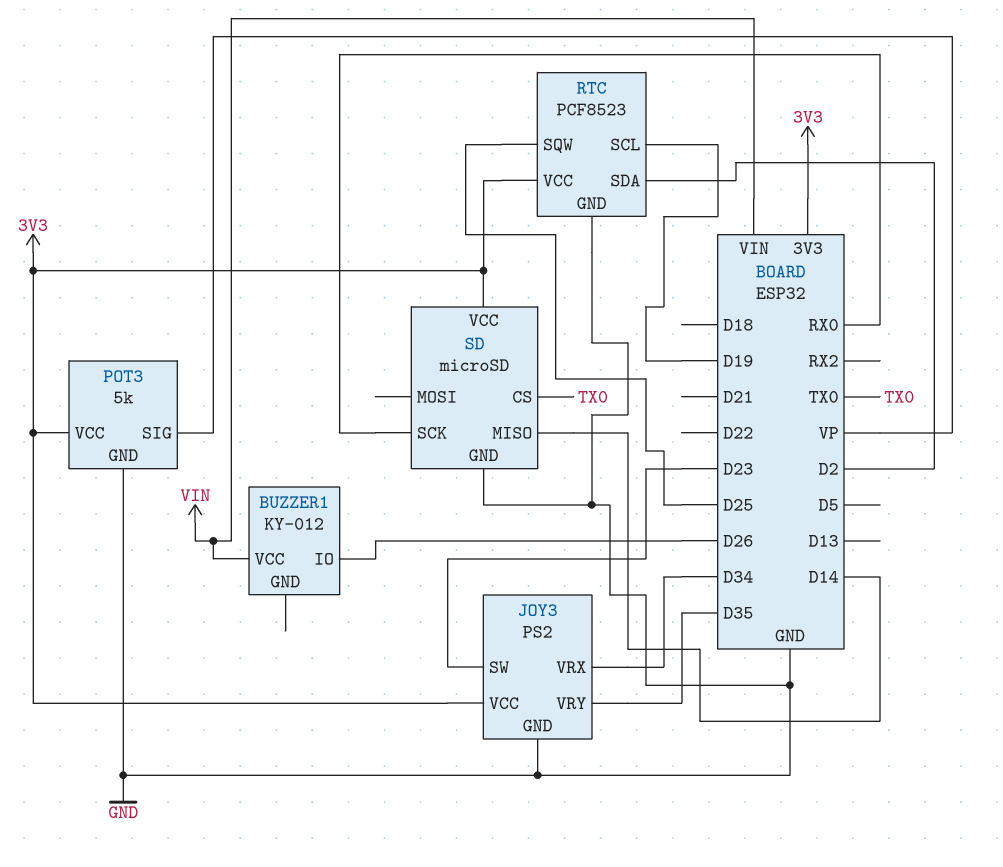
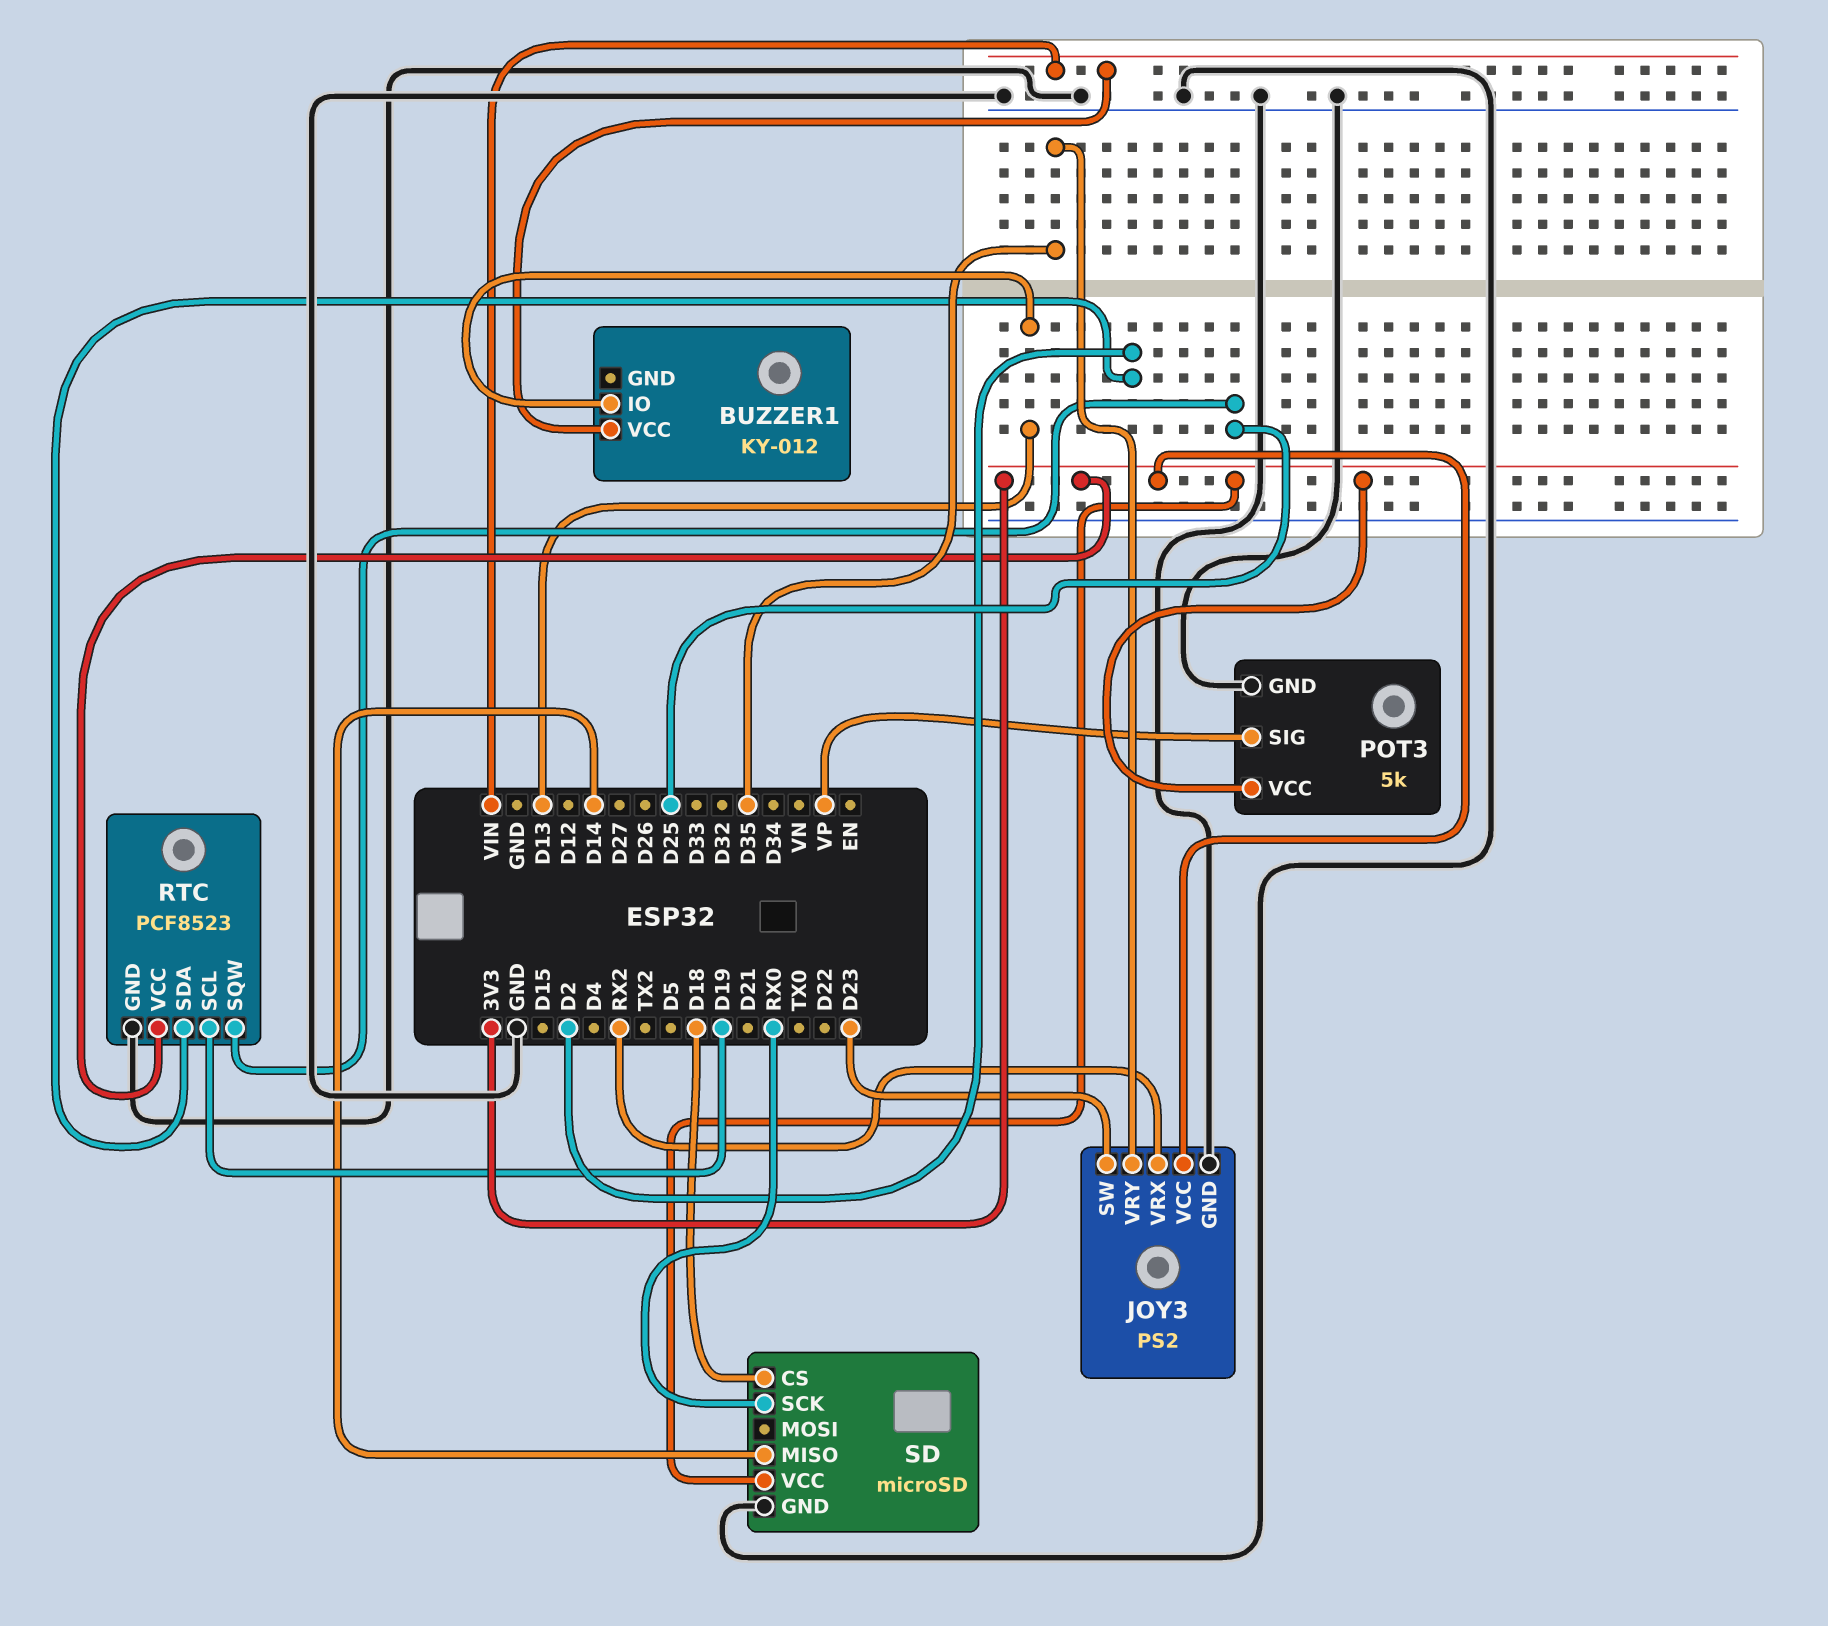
BUZZER1 pin IO: D26 -> D13
JOY3 pin VRX: D34 -> RX2
SD pin CS: TX0 -> D18

